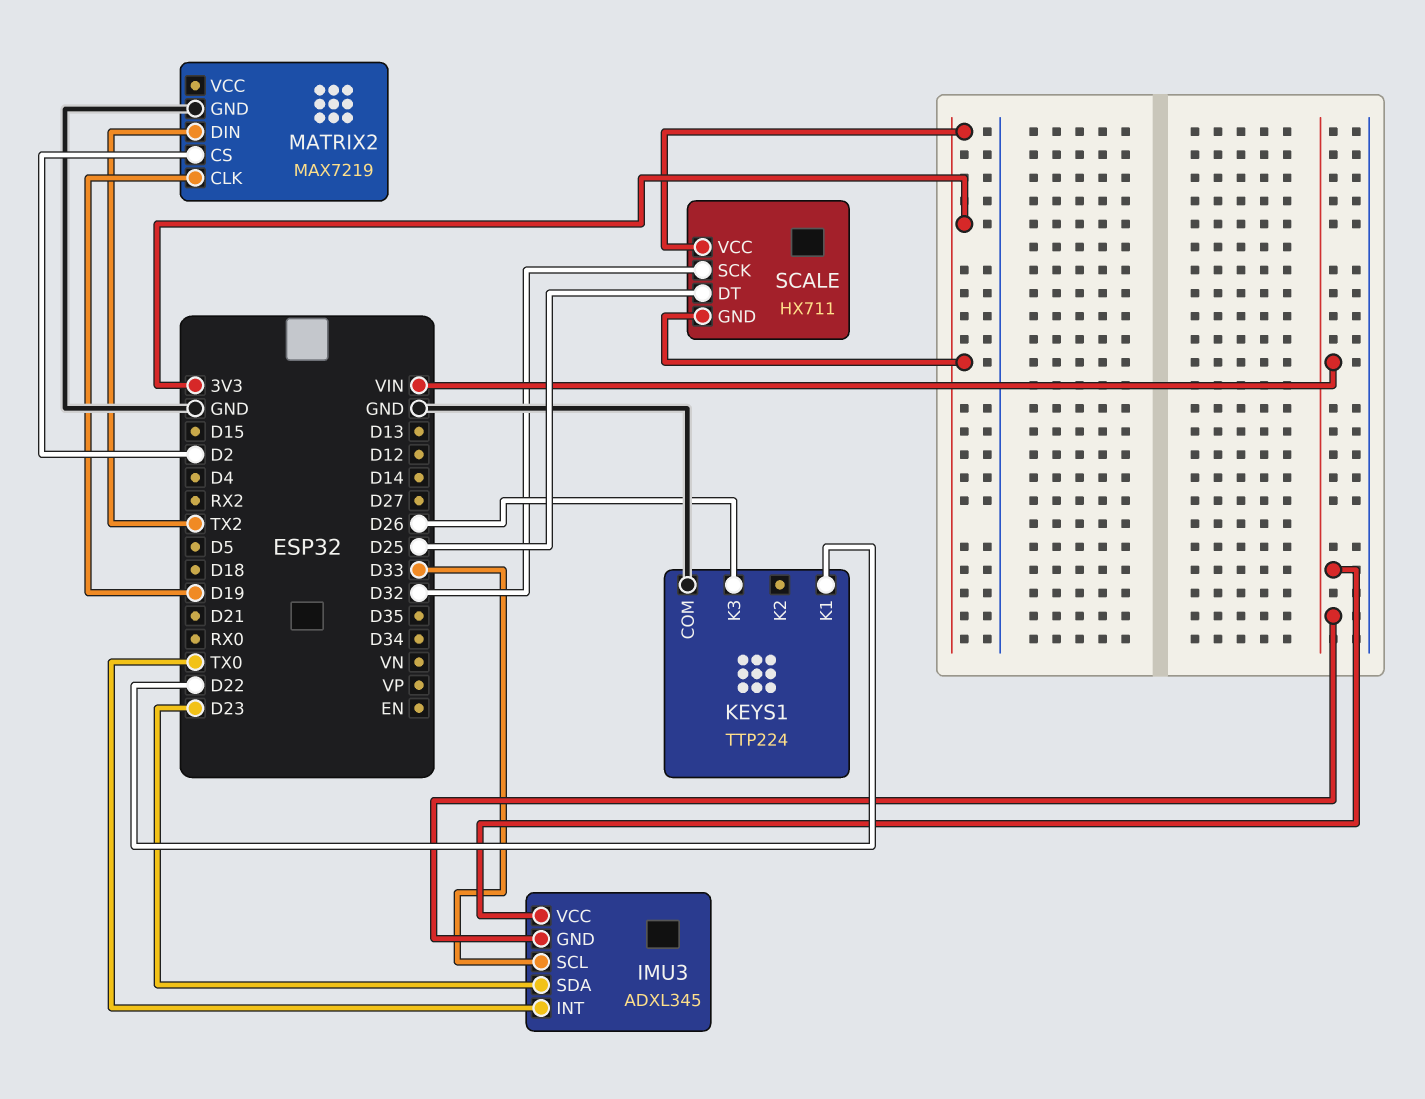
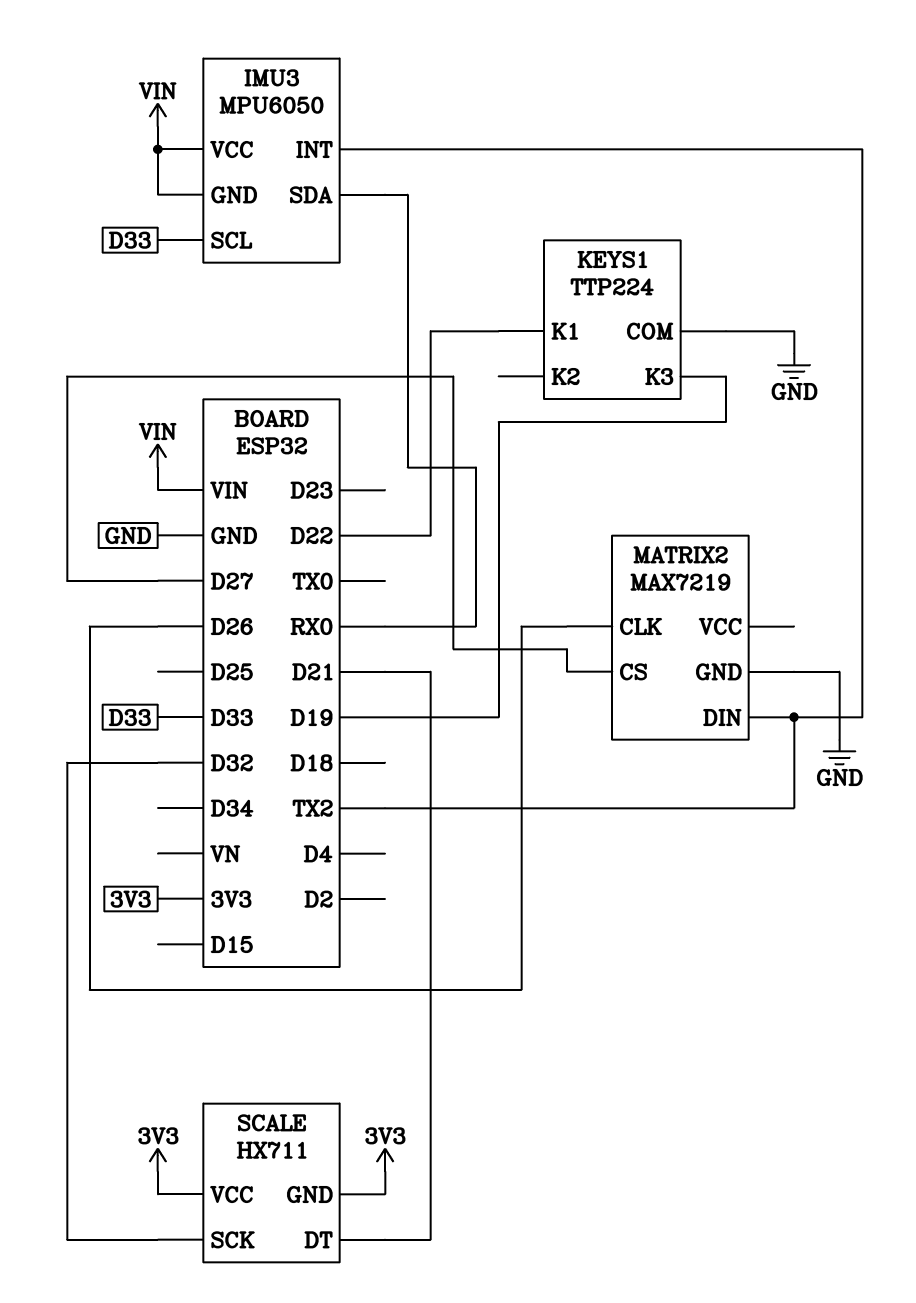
IMU3: ADXL345 -> MPU6050
IMU3 pin INT: TX0 -> TX2
IMU3 pin SDA: D23 -> RX0
KEYS1 pin K3: D26 -> D19
MATRIX2 pin CLK: D19 -> D26
MATRIX2 pin CS: D2 -> D27
SCALE pin DT: D25 -> D21

